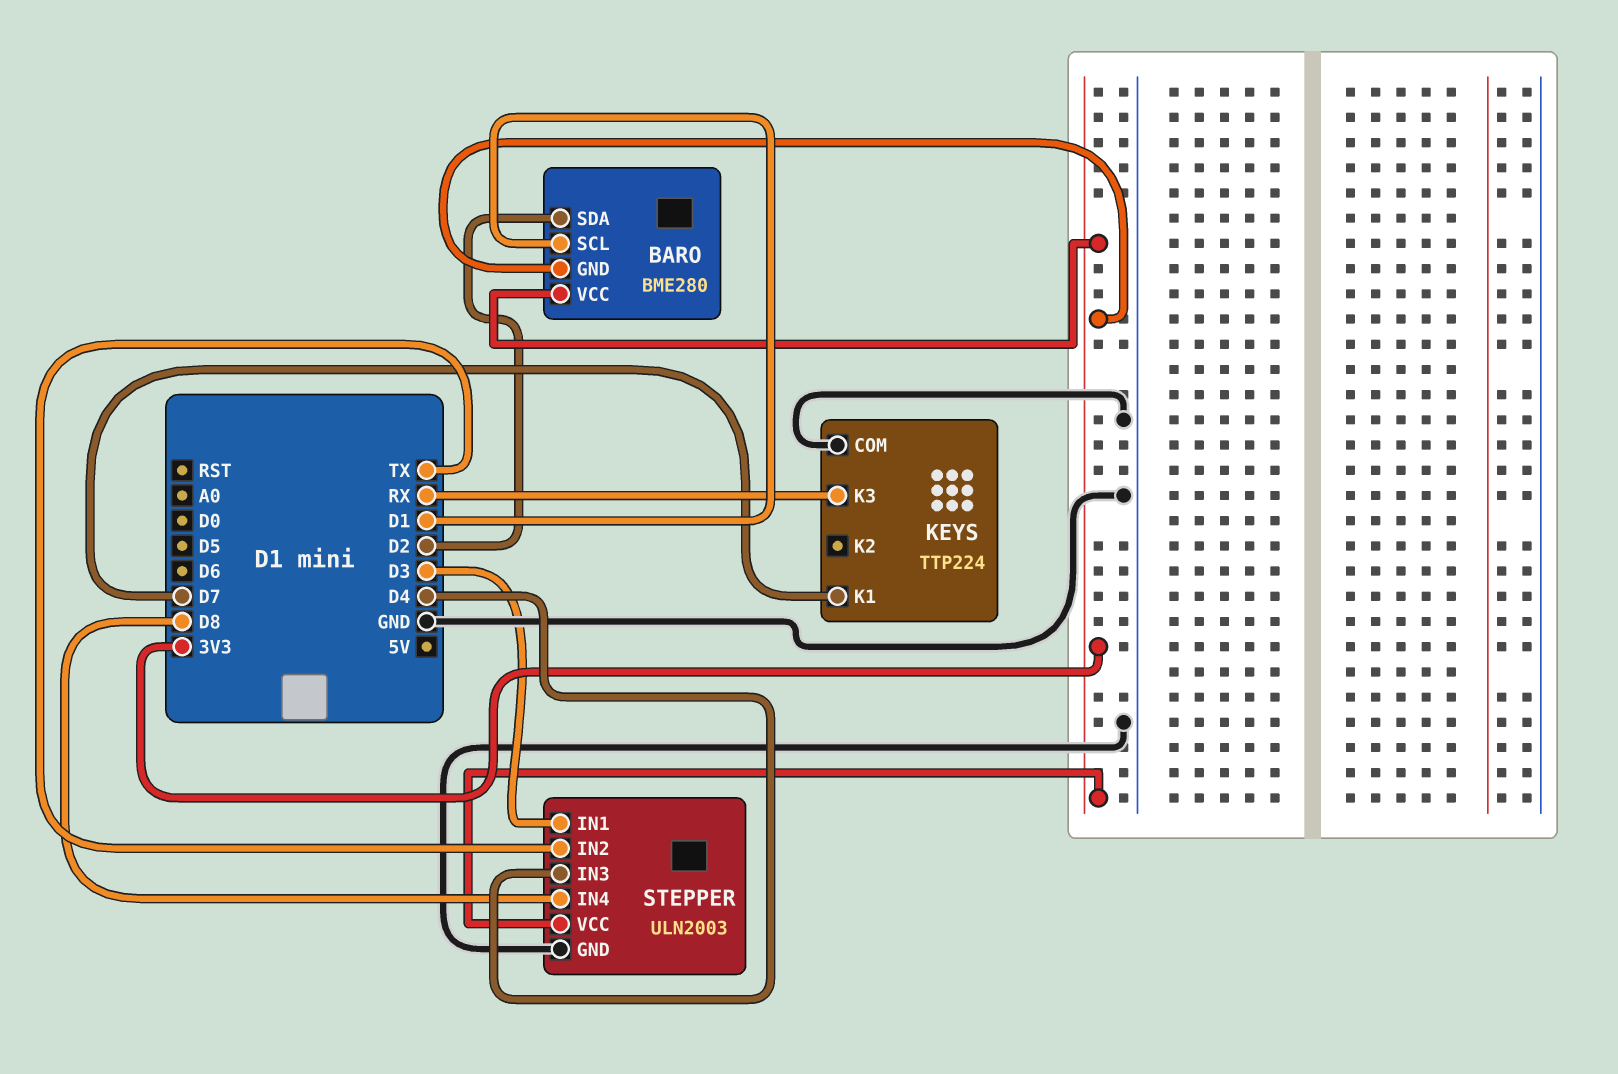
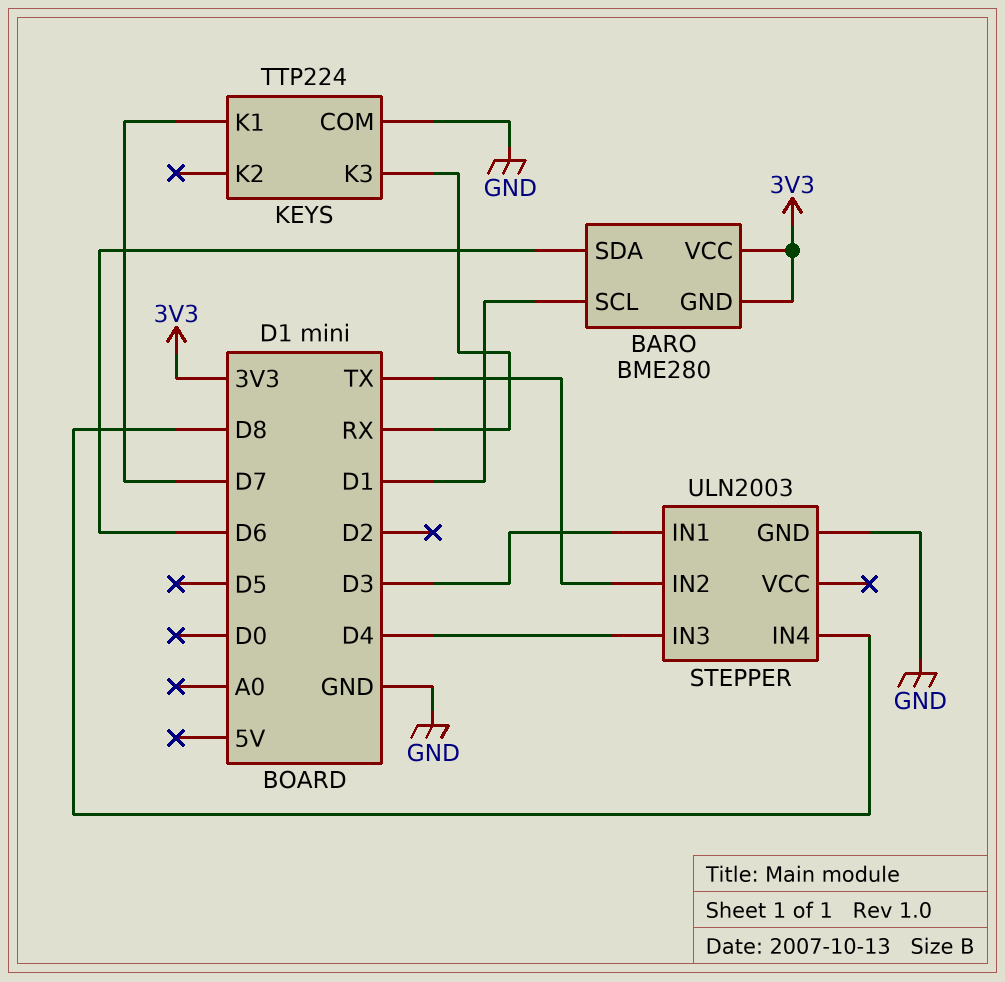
BARO pin SDA: D2 -> D6
STEPPER pin VCC: 3V3 -> none

